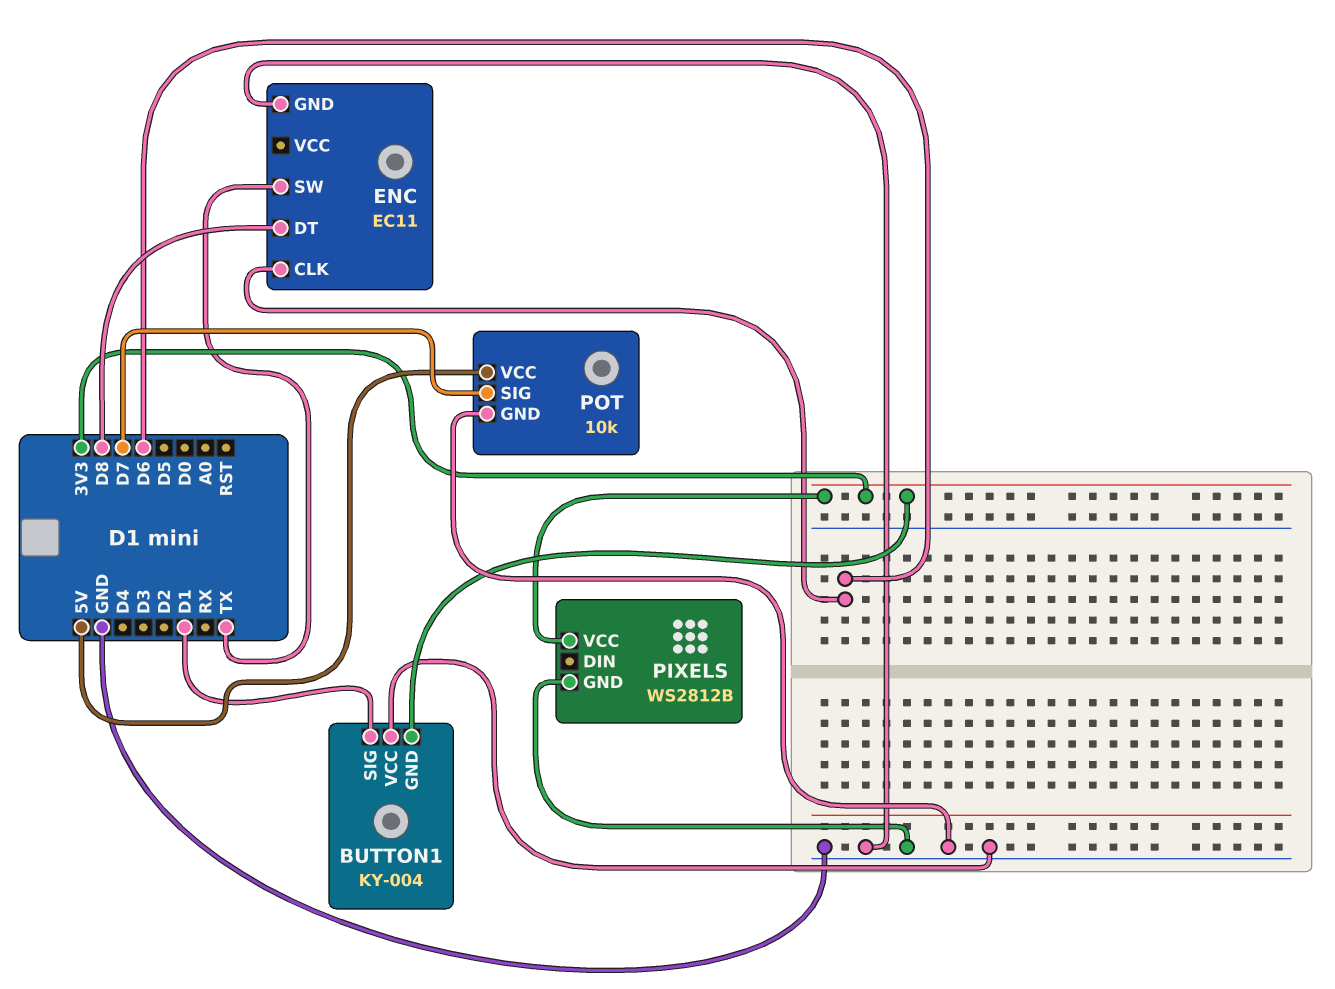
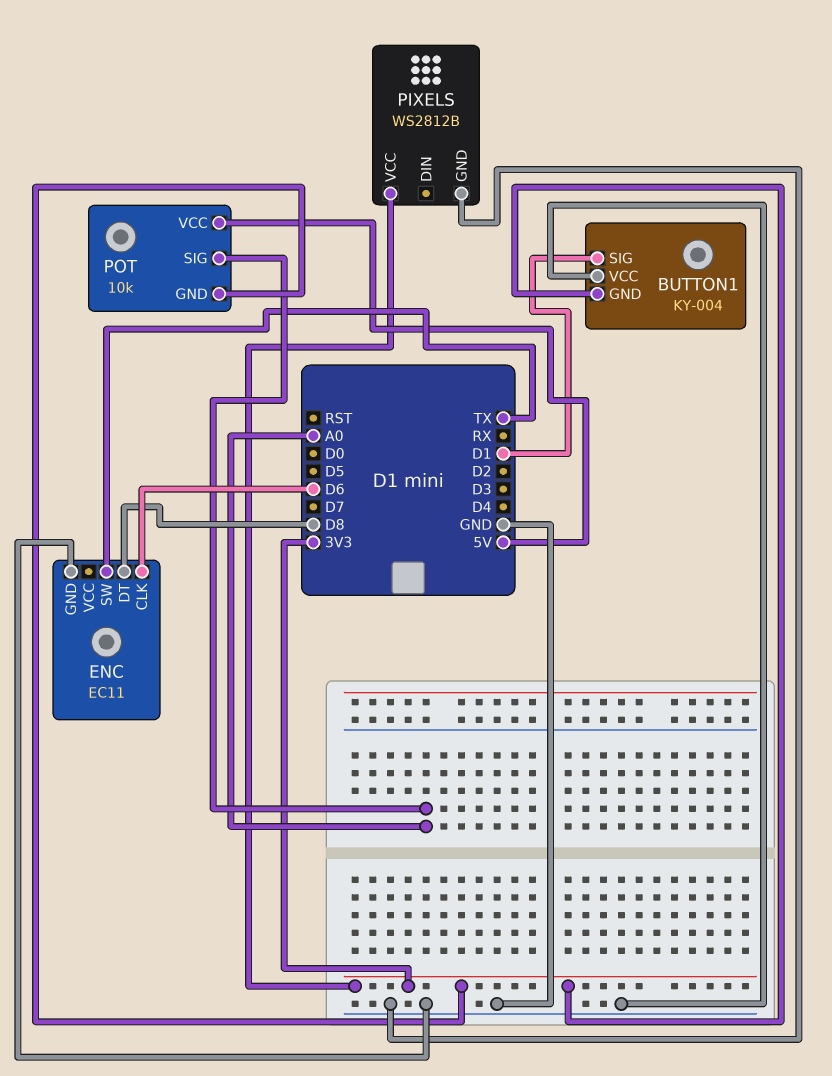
POT pin GND: GND -> 3V3
POT pin SIG: D7 -> A0

